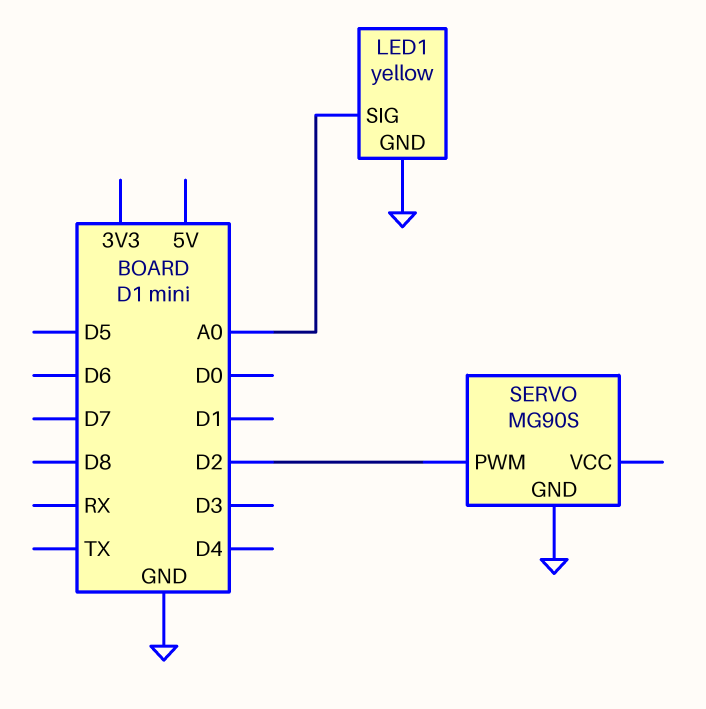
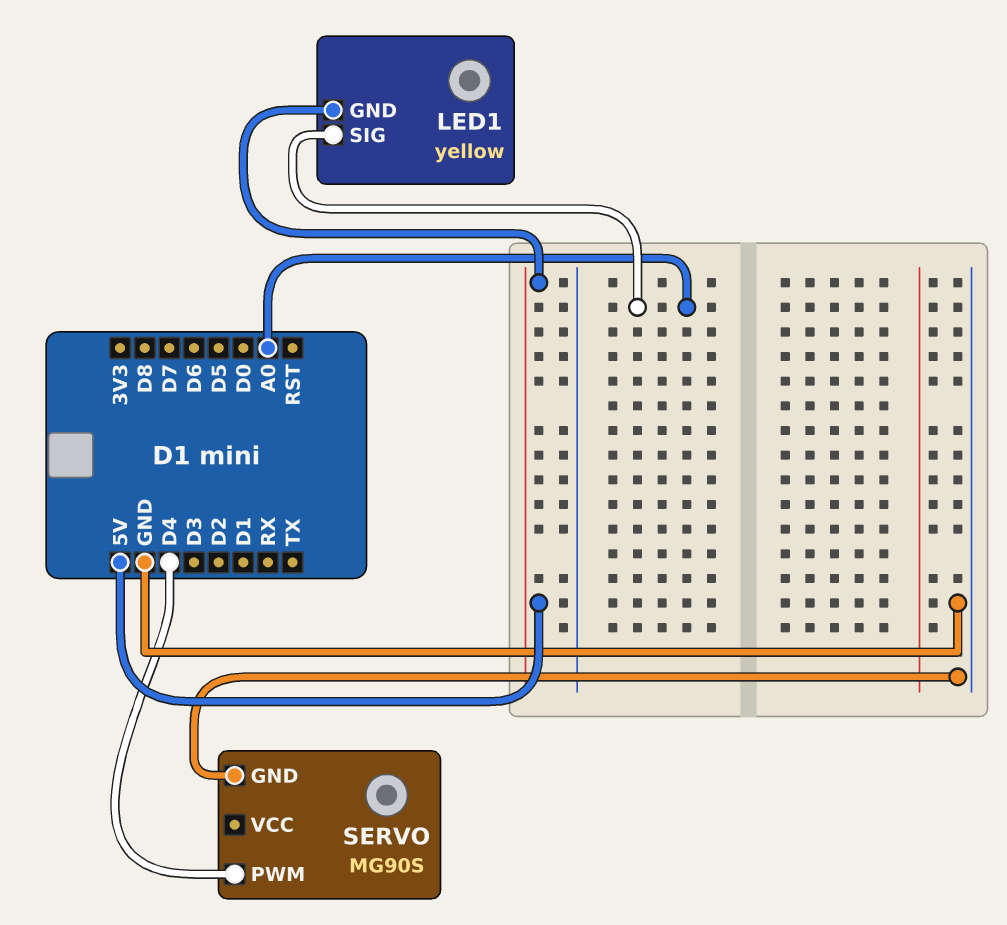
LED1 pin GND: GND -> 5V
SERVO pin PWM: D2 -> D4

